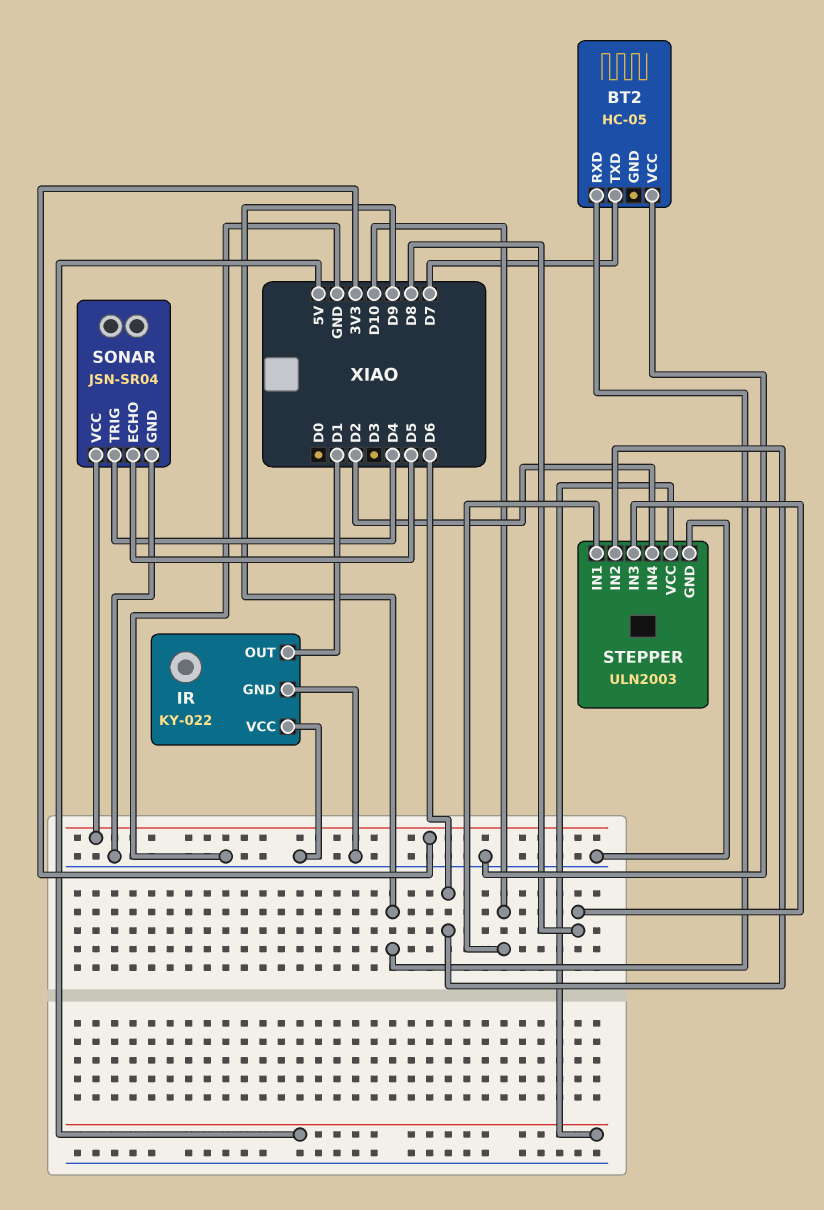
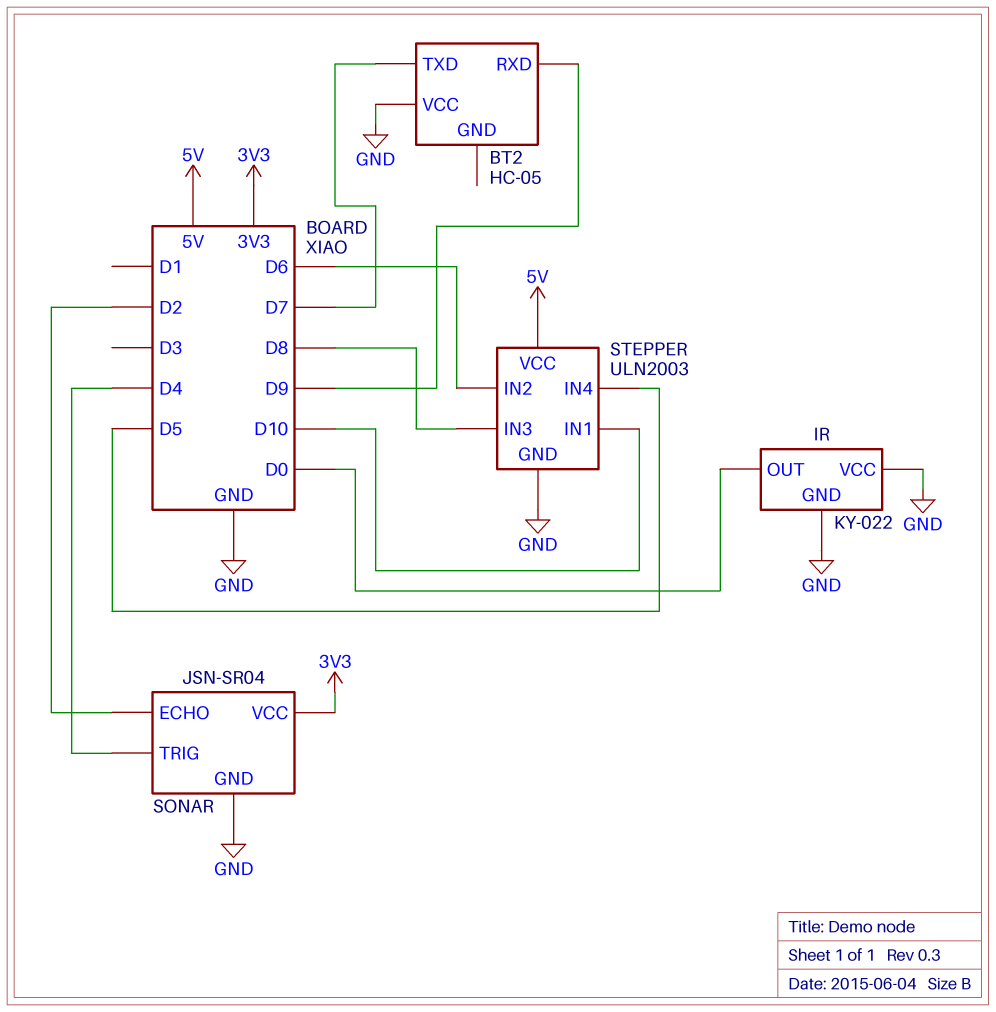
IR pin OUT: D1 -> D0
SONAR pin ECHO: D5 -> D2
STEPPER pin IN4: D2 -> D5

